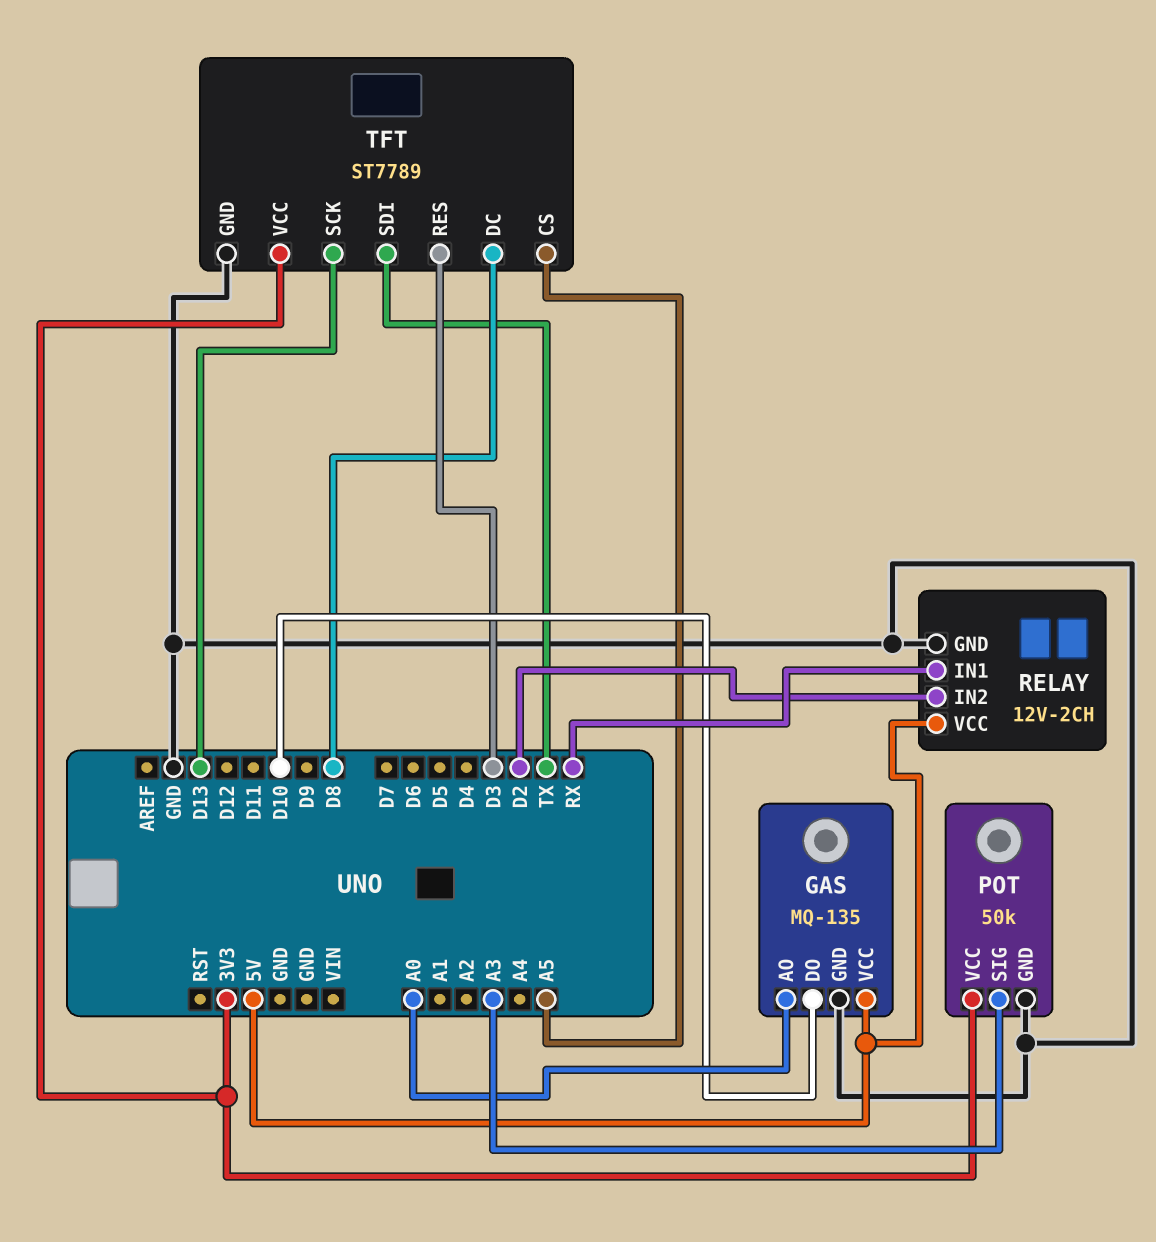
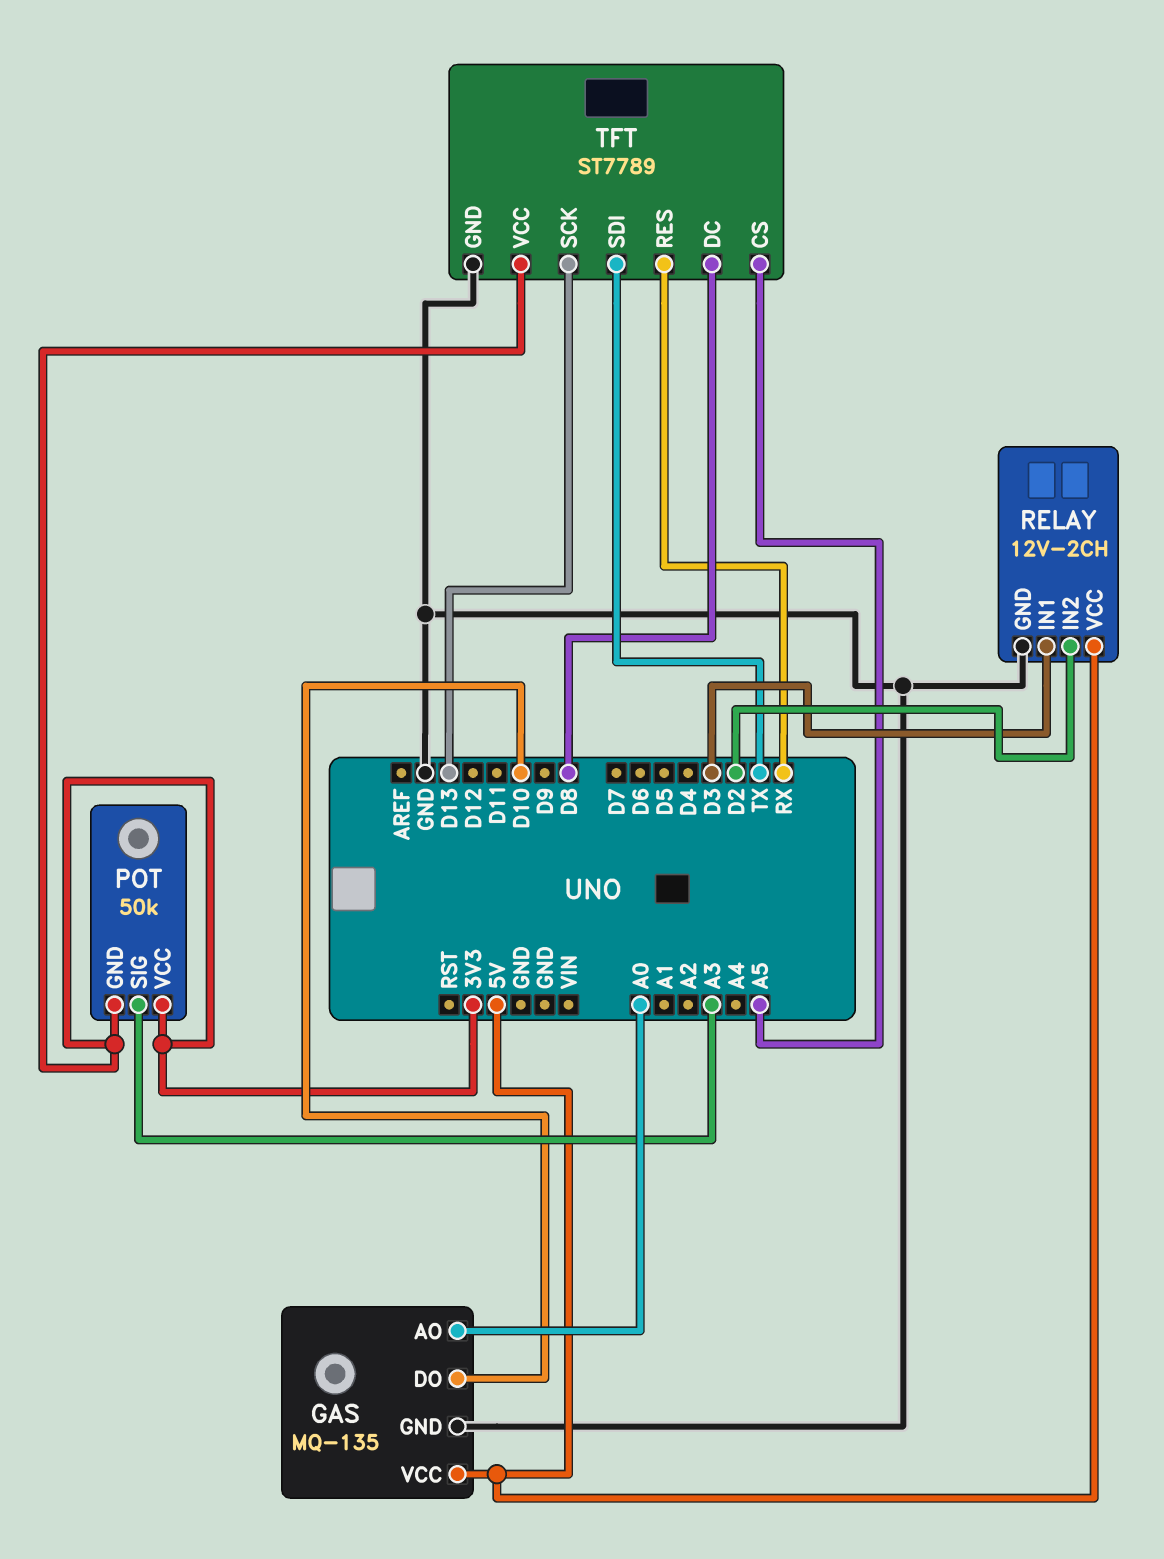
POT pin GND: GND -> 3V3
RELAY pin IN1: RX -> D3
TFT pin RES: D3 -> RX

